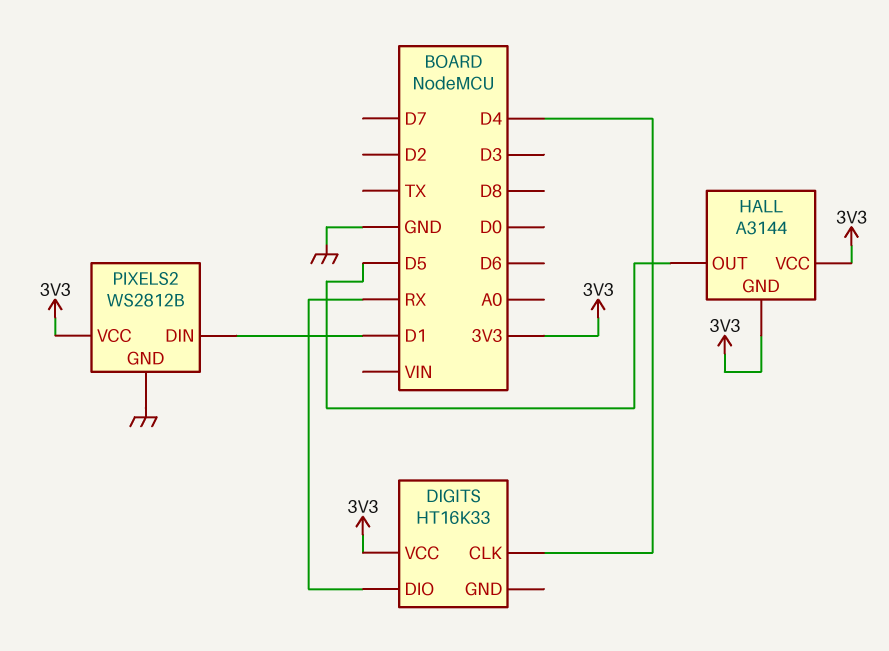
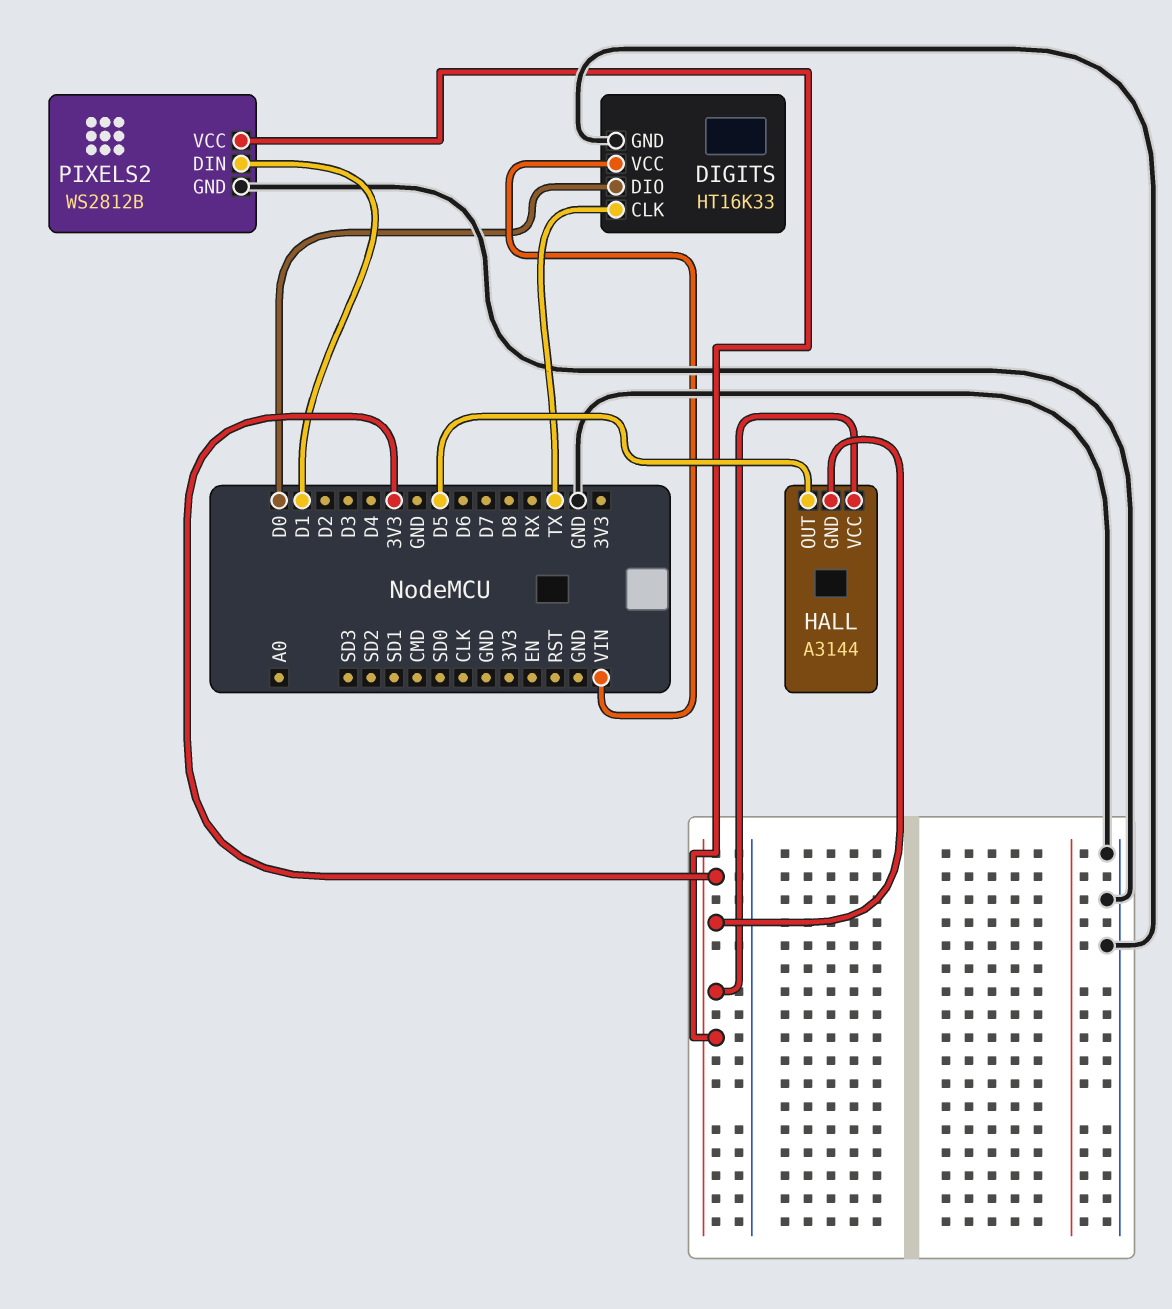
DIGITS pin CLK: D4 -> TX
DIGITS pin DIO: RX -> D0
DIGITS pin GND: none -> GND
DIGITS pin VCC: 3V3 -> VIN

